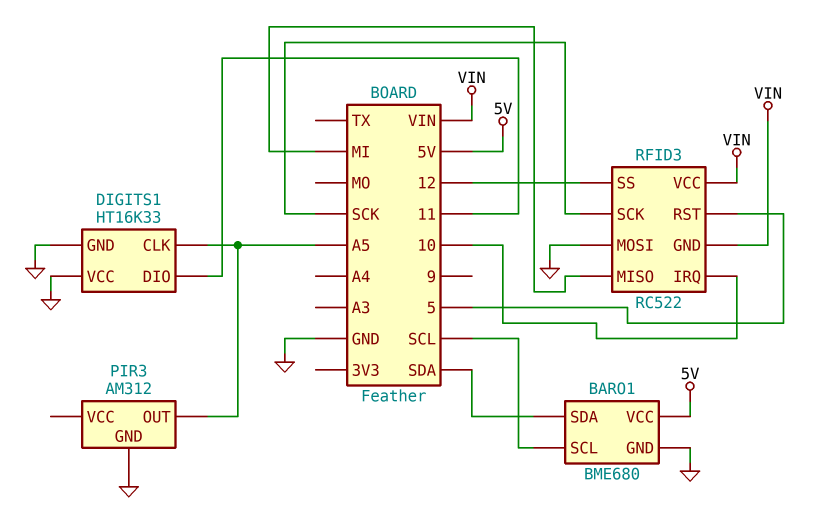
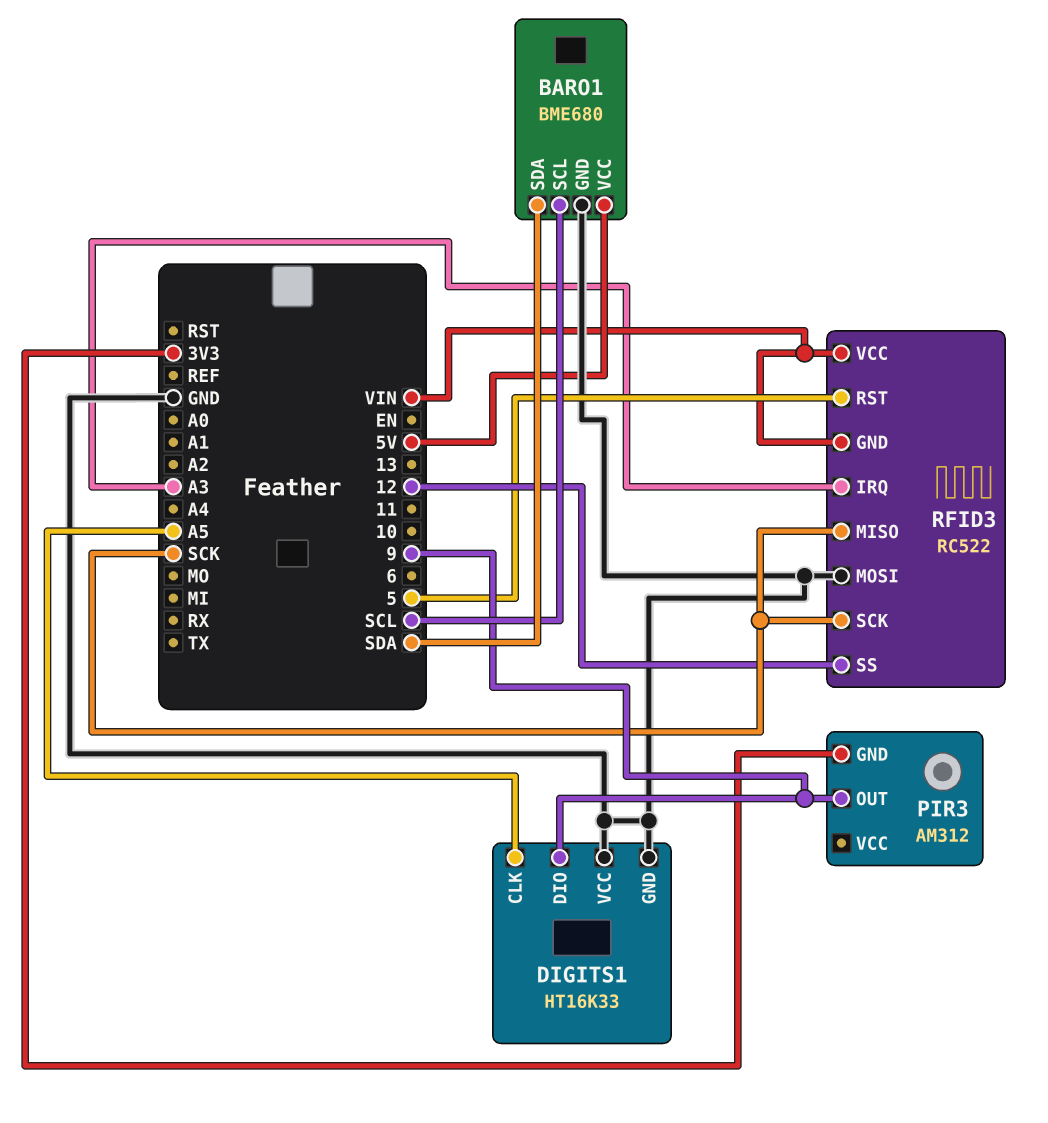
DIGITS1 pin DIO: 11 -> 9
PIR3 pin GND: GND -> 3V3
PIR3 pin OUT: A5 -> 9
RFID3 pin IRQ: 10 -> A3
RFID3 pin MISO: MI -> SCK

